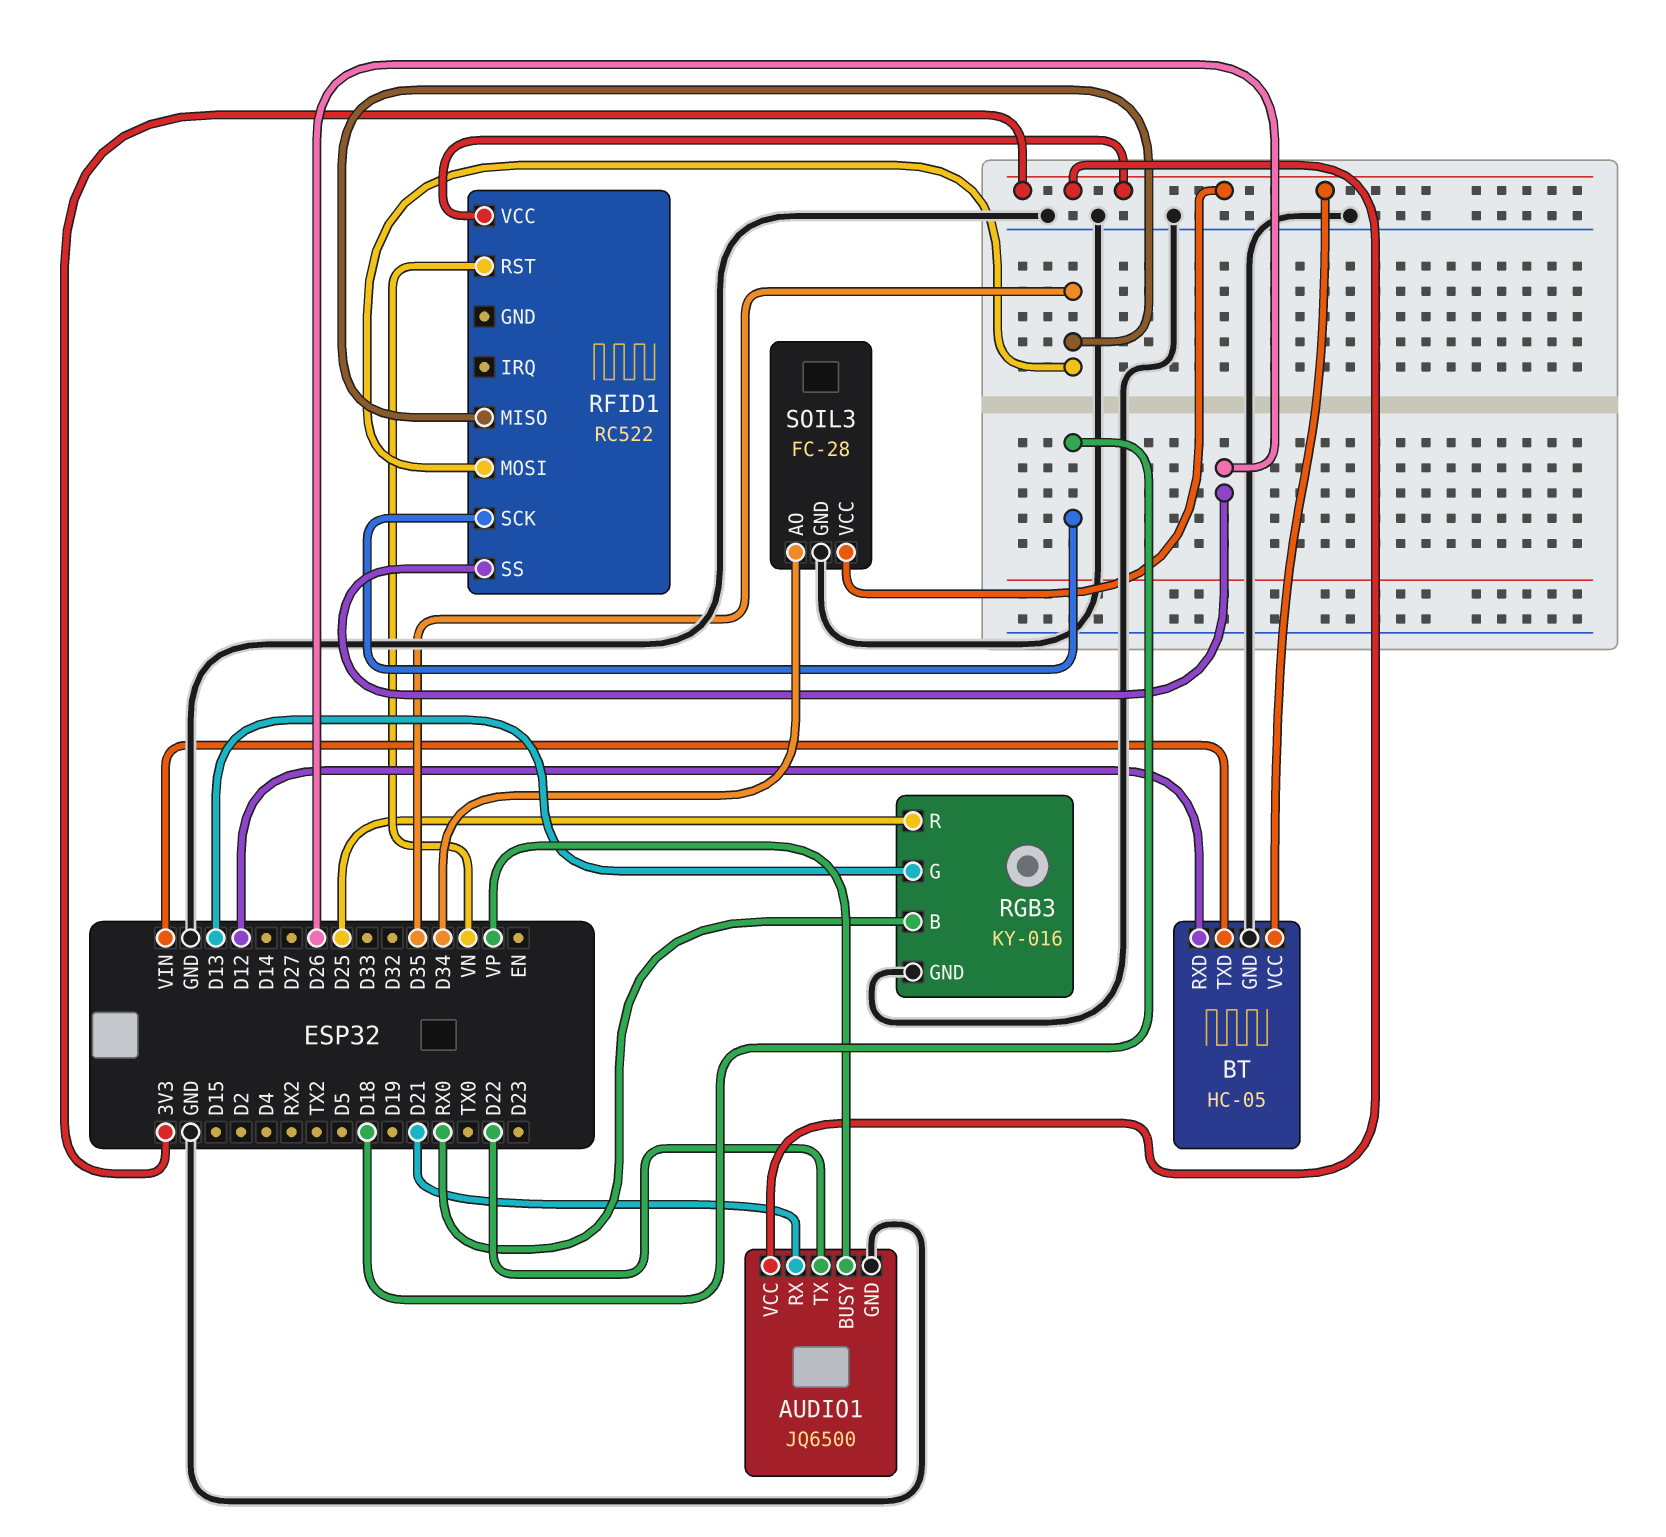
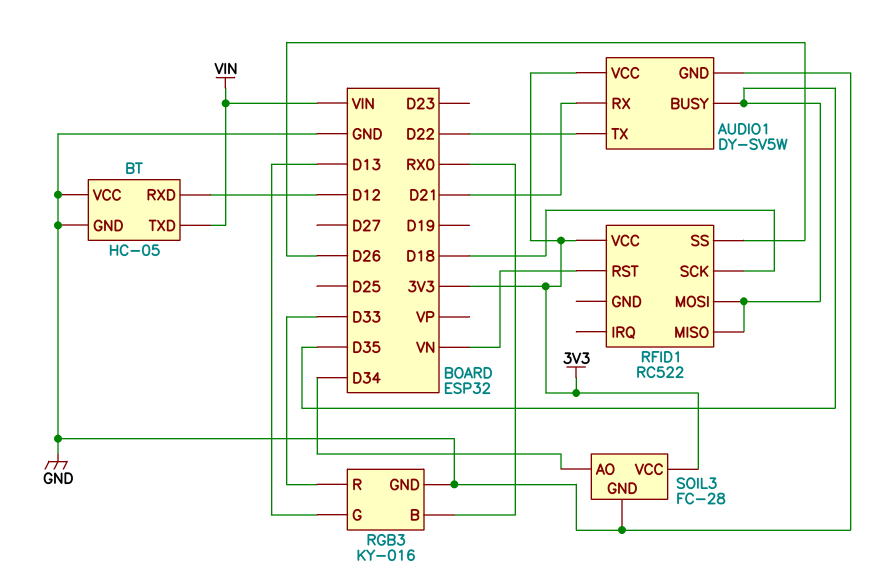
AUDIO1: JQ6500 -> DY-SV5W
AUDIO1 pin BUSY: VP -> D35
BT pin VCC: 3V3 -> GND
RGB3 pin R: D25 -> D33

